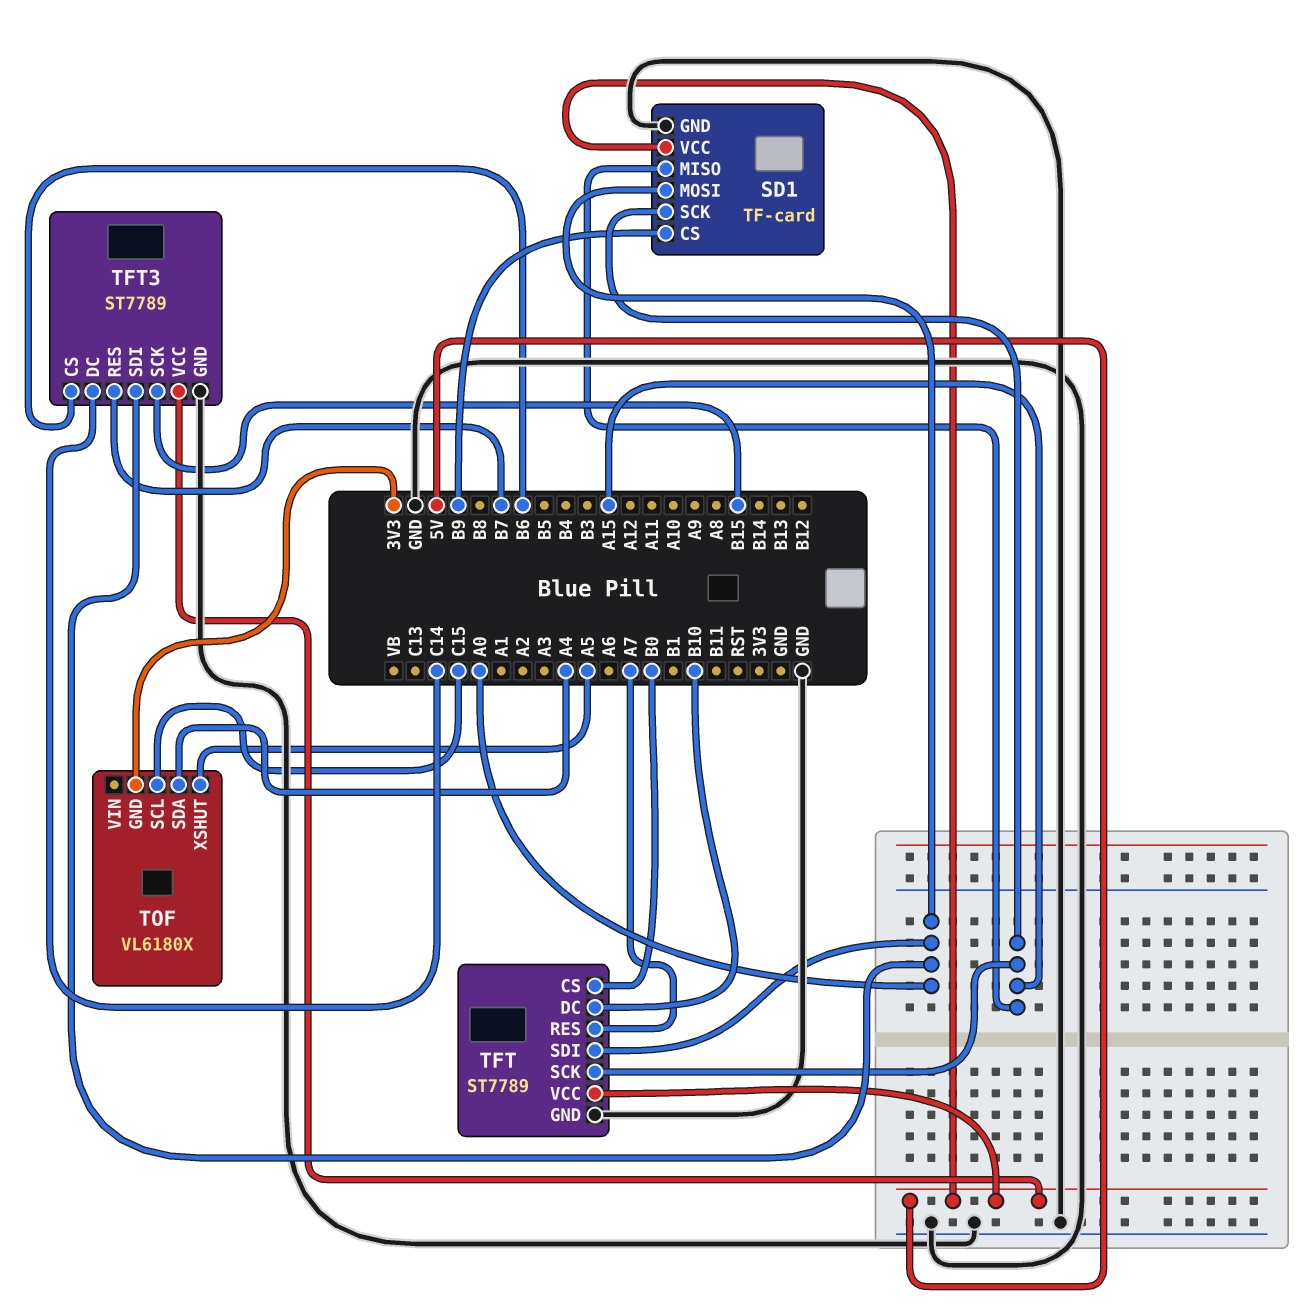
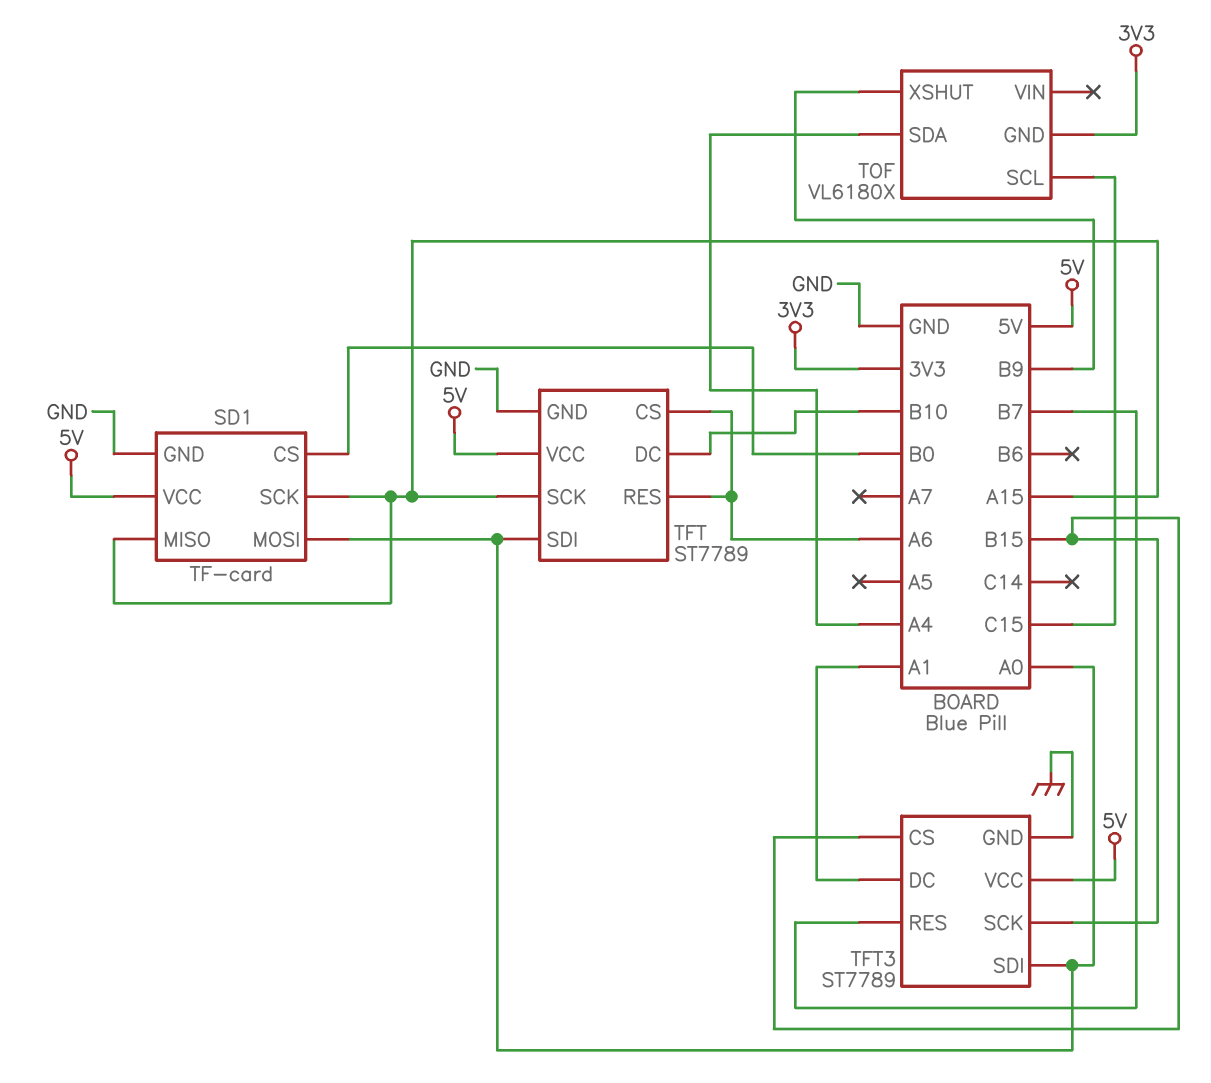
SD1 pin CS: B9 -> B0
TFT pin CS: B0 -> A6
TFT pin RES: A7 -> A6
TFT3 pin CS: B6 -> B15
TFT3 pin DC: C14 -> A1
TOF pin XSHUT: A5 -> B9

